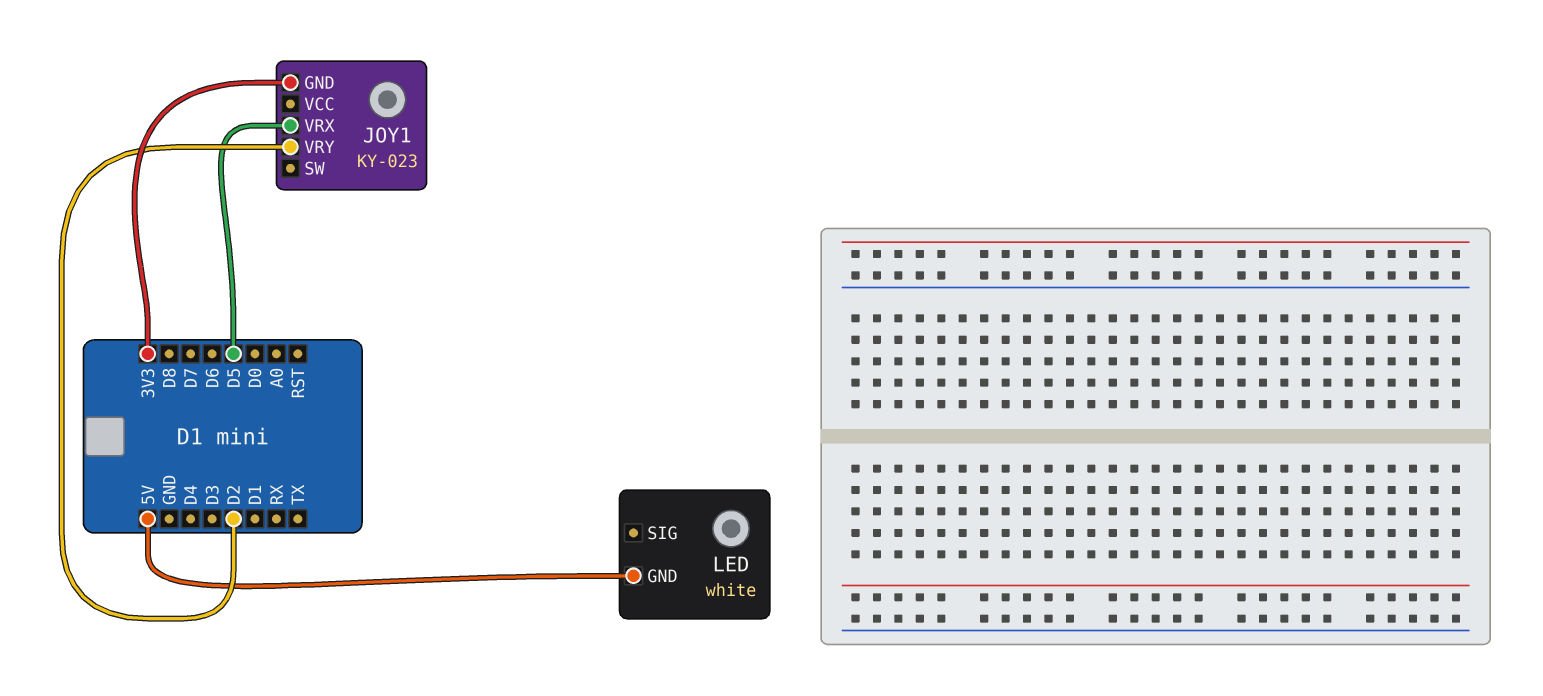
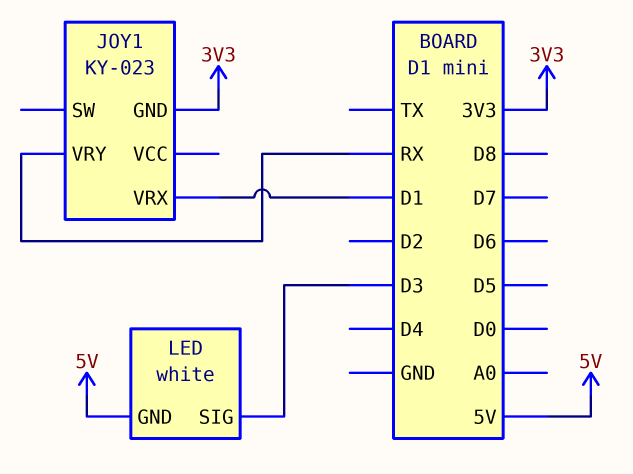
JOY1 pin VRX: D5 -> D1
JOY1 pin VRY: D2 -> RX
LED pin SIG: none -> D3

